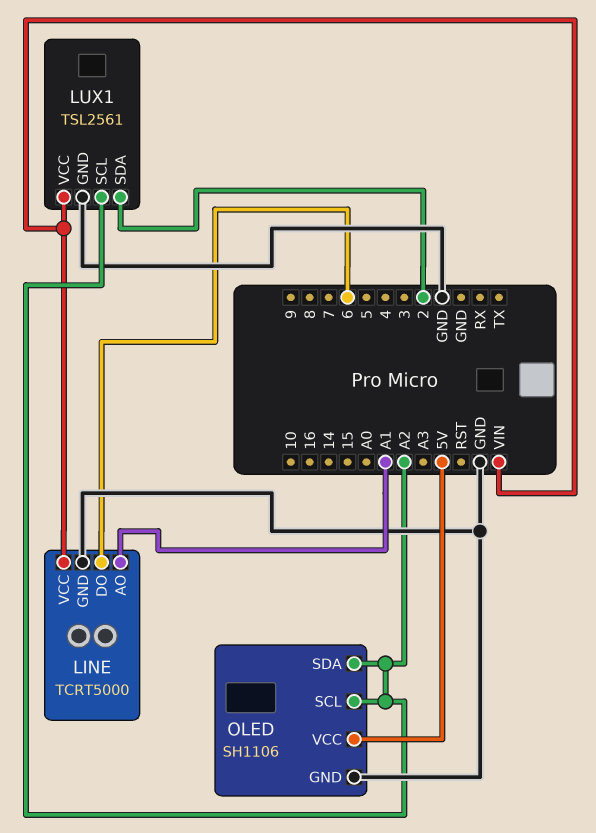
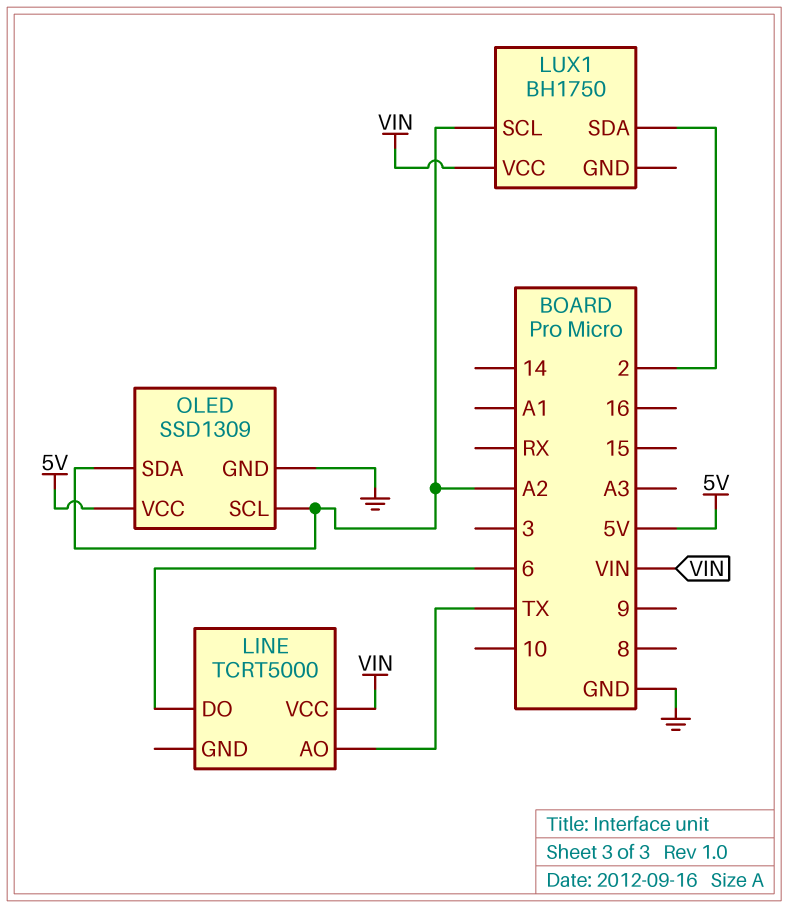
LINE pin AO: A1 -> TX
LINE pin GND: GND -> none
LUX1: TSL2561 -> BH1750
LUX1 pin GND: GND -> none
OLED: SH1106 -> SSD1309

